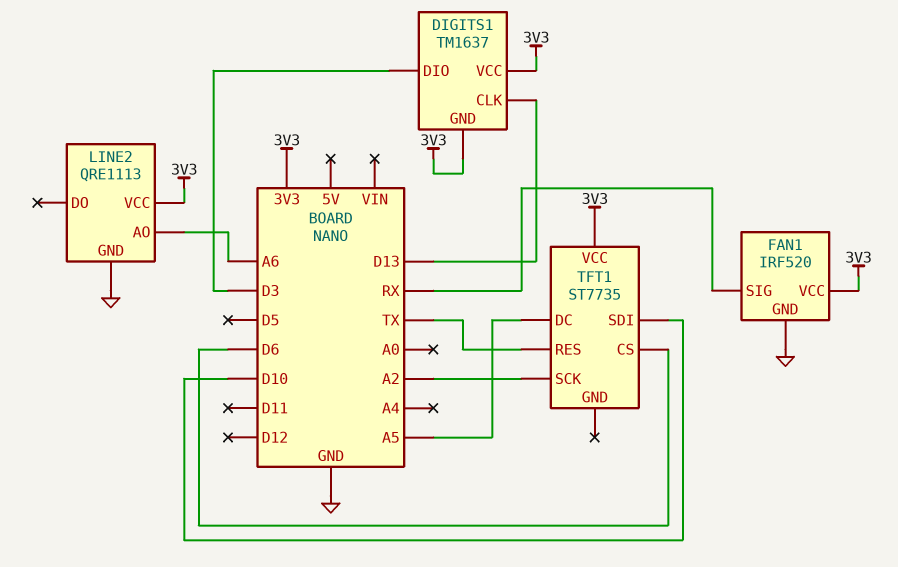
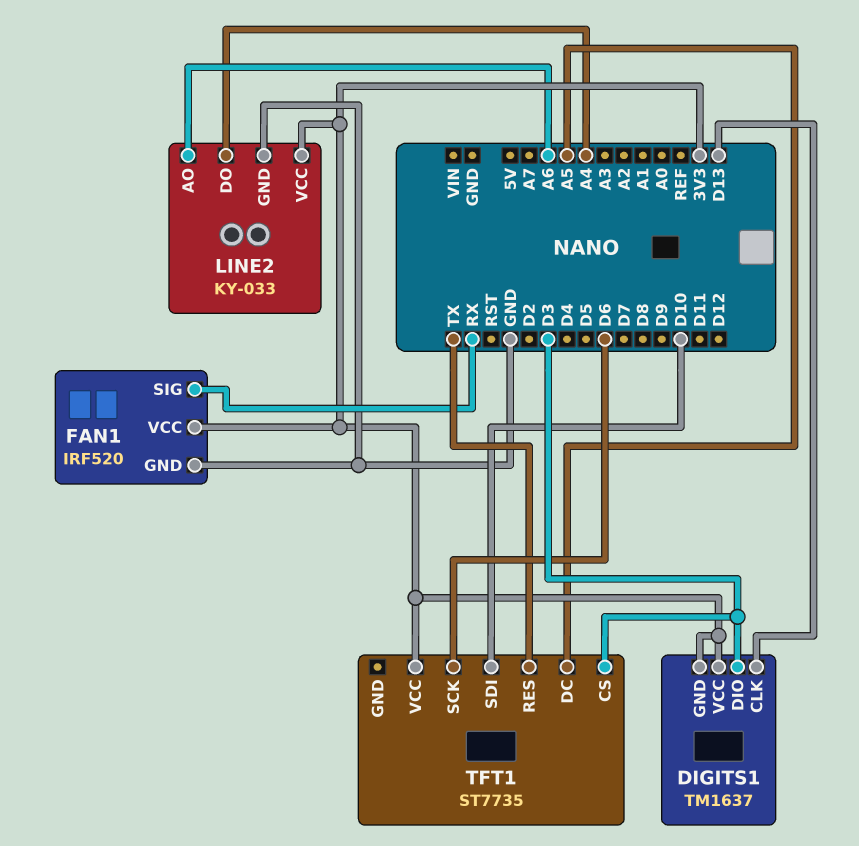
LINE2: QRE1113 -> KY-033
LINE2 pin DO: none -> A4
TFT1 pin CS: D6 -> D3
TFT1 pin SCK: A2 -> D6

